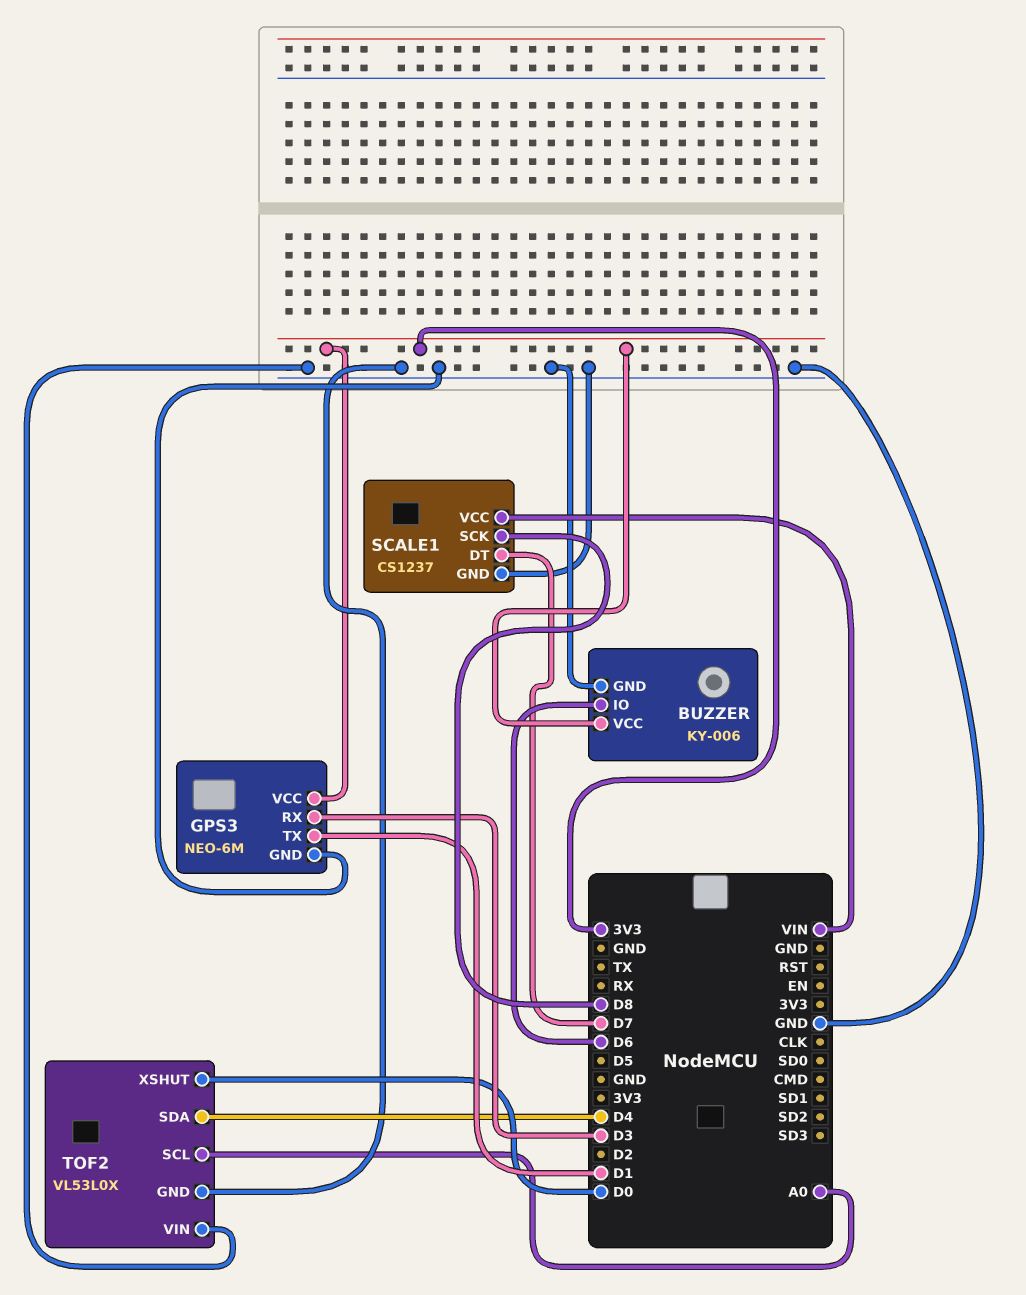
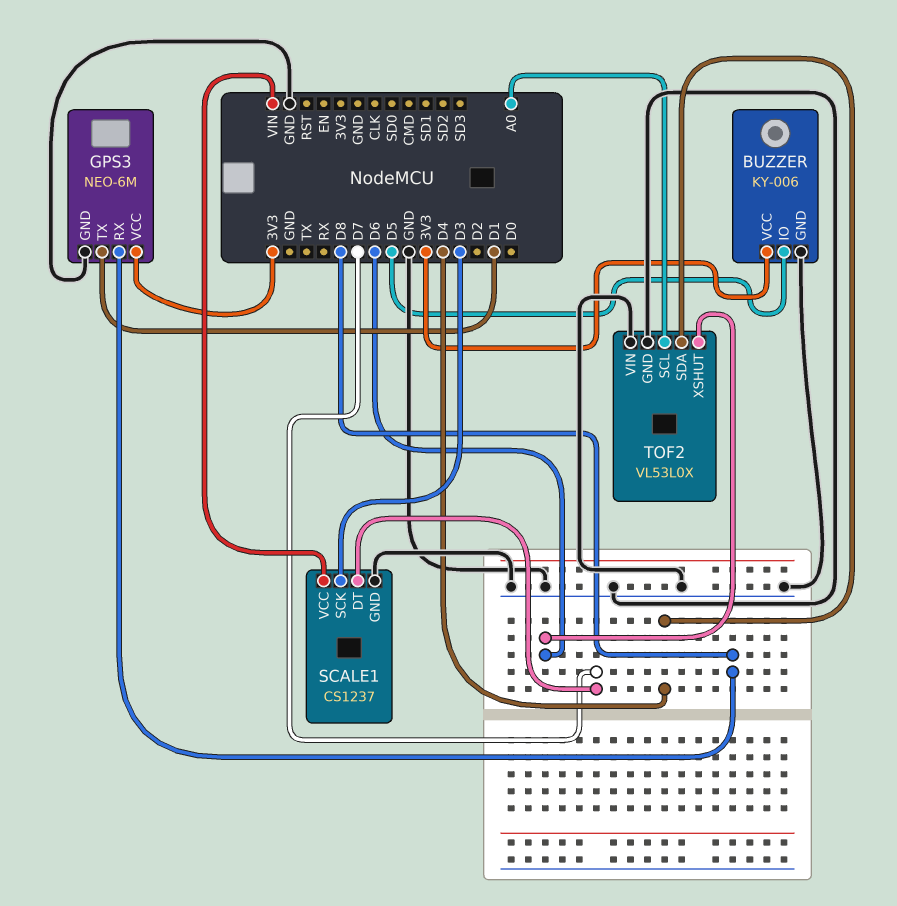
BUZZER pin IO: D6 -> D5
GPS3 pin RX: D3 -> D8
SCALE1 pin SCK: D8 -> D3
TOF2 pin XSHUT: D0 -> D6

